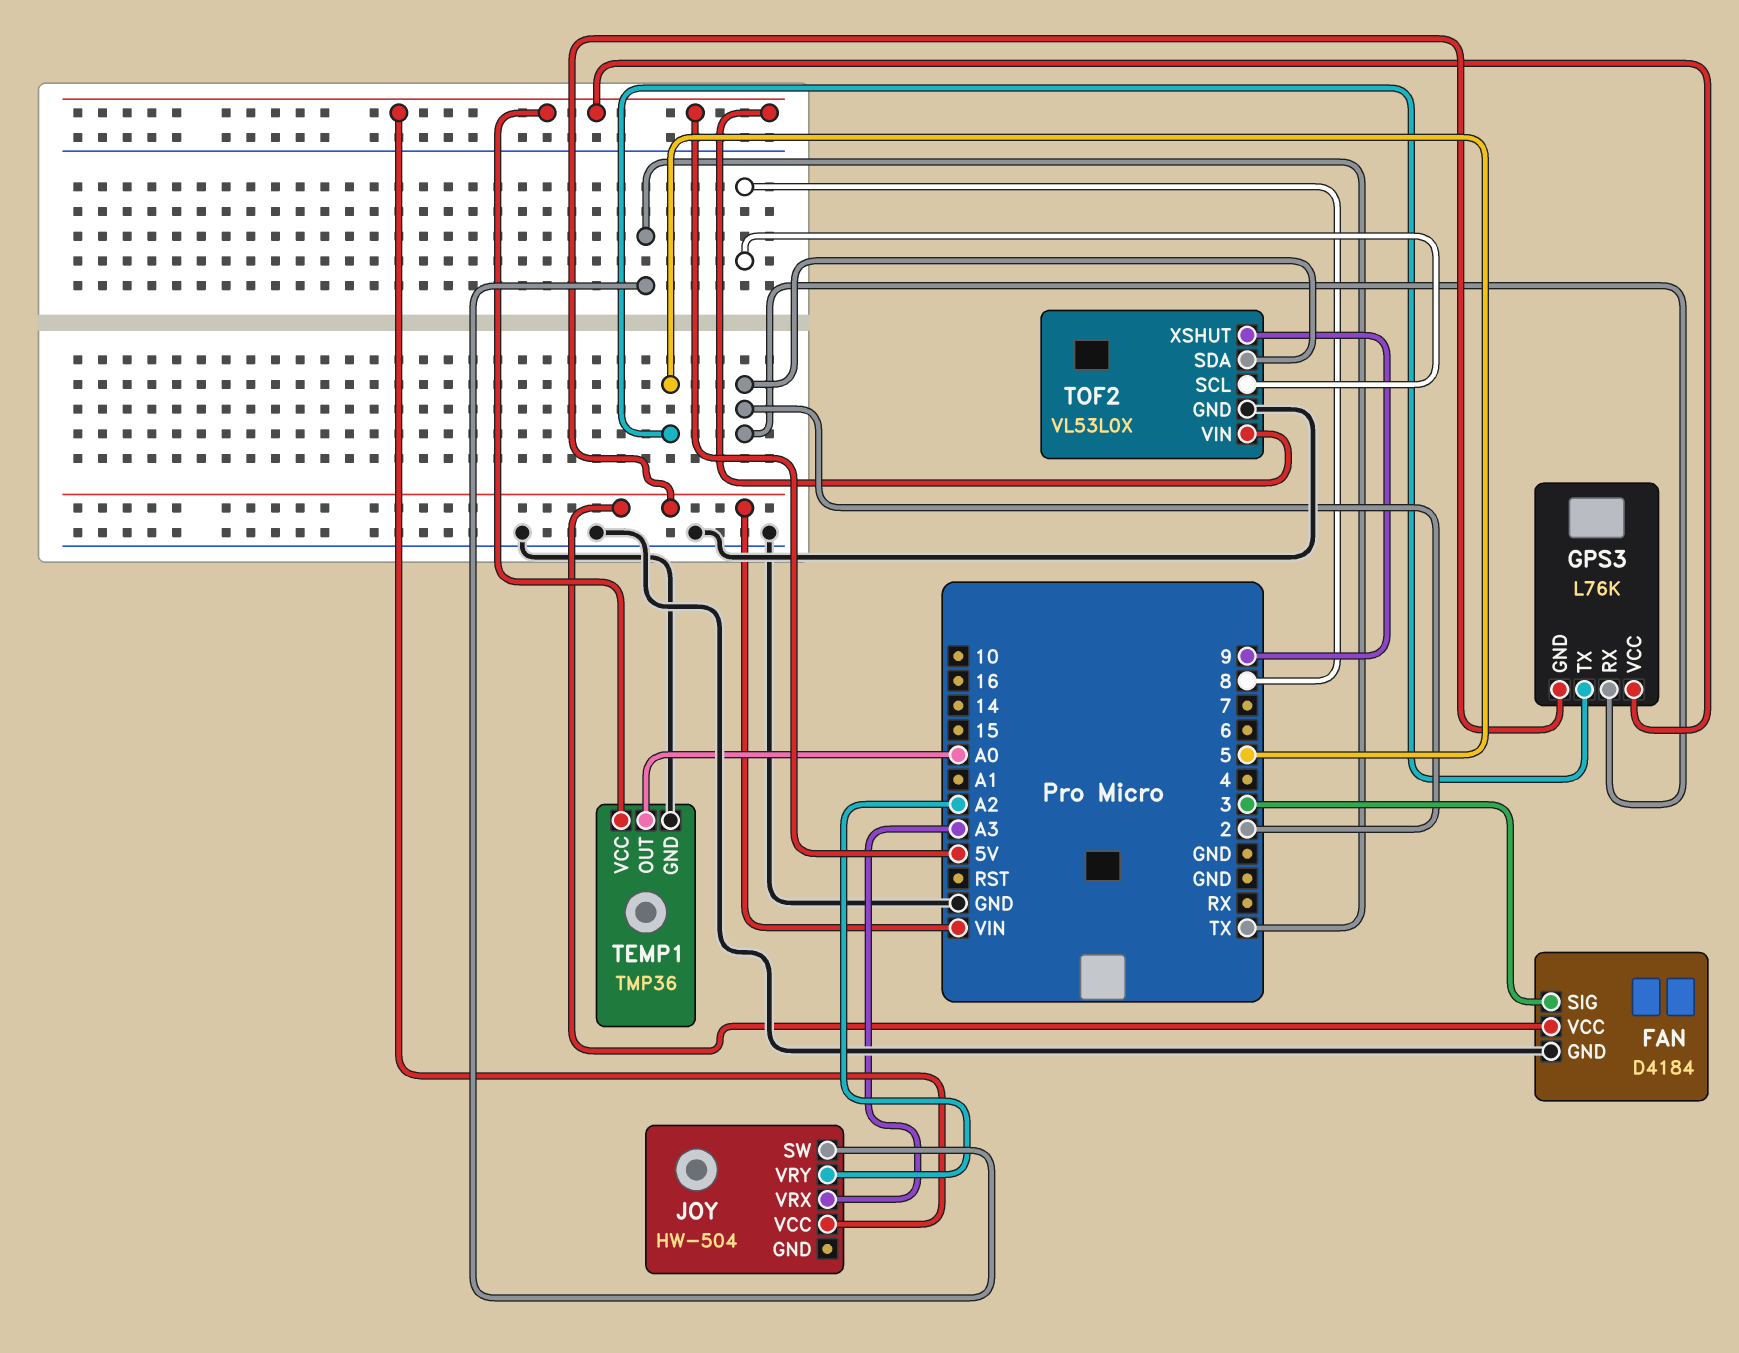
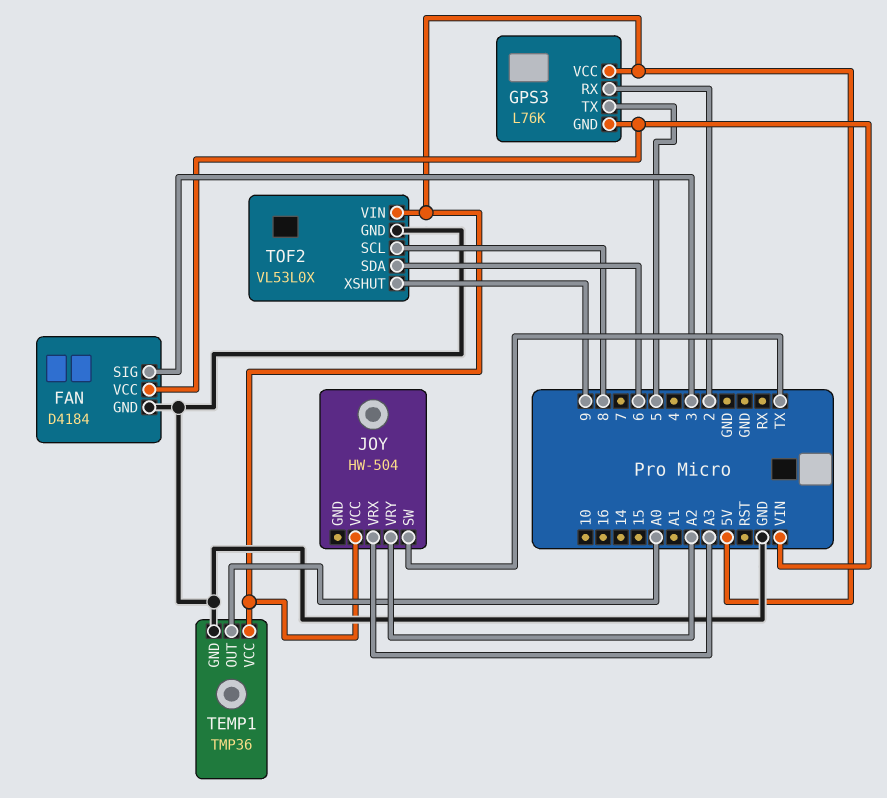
TOF2 pin SDA: 2 -> 6

